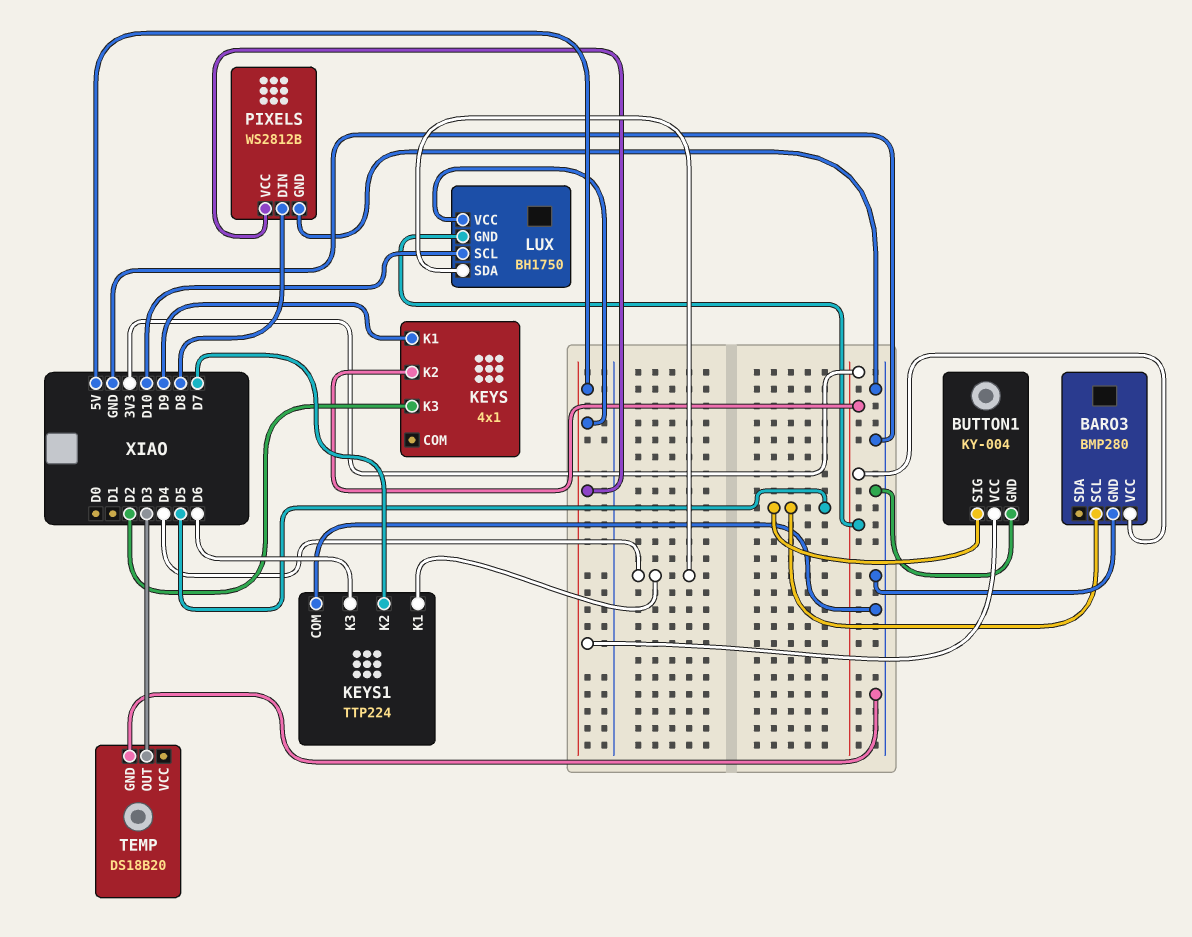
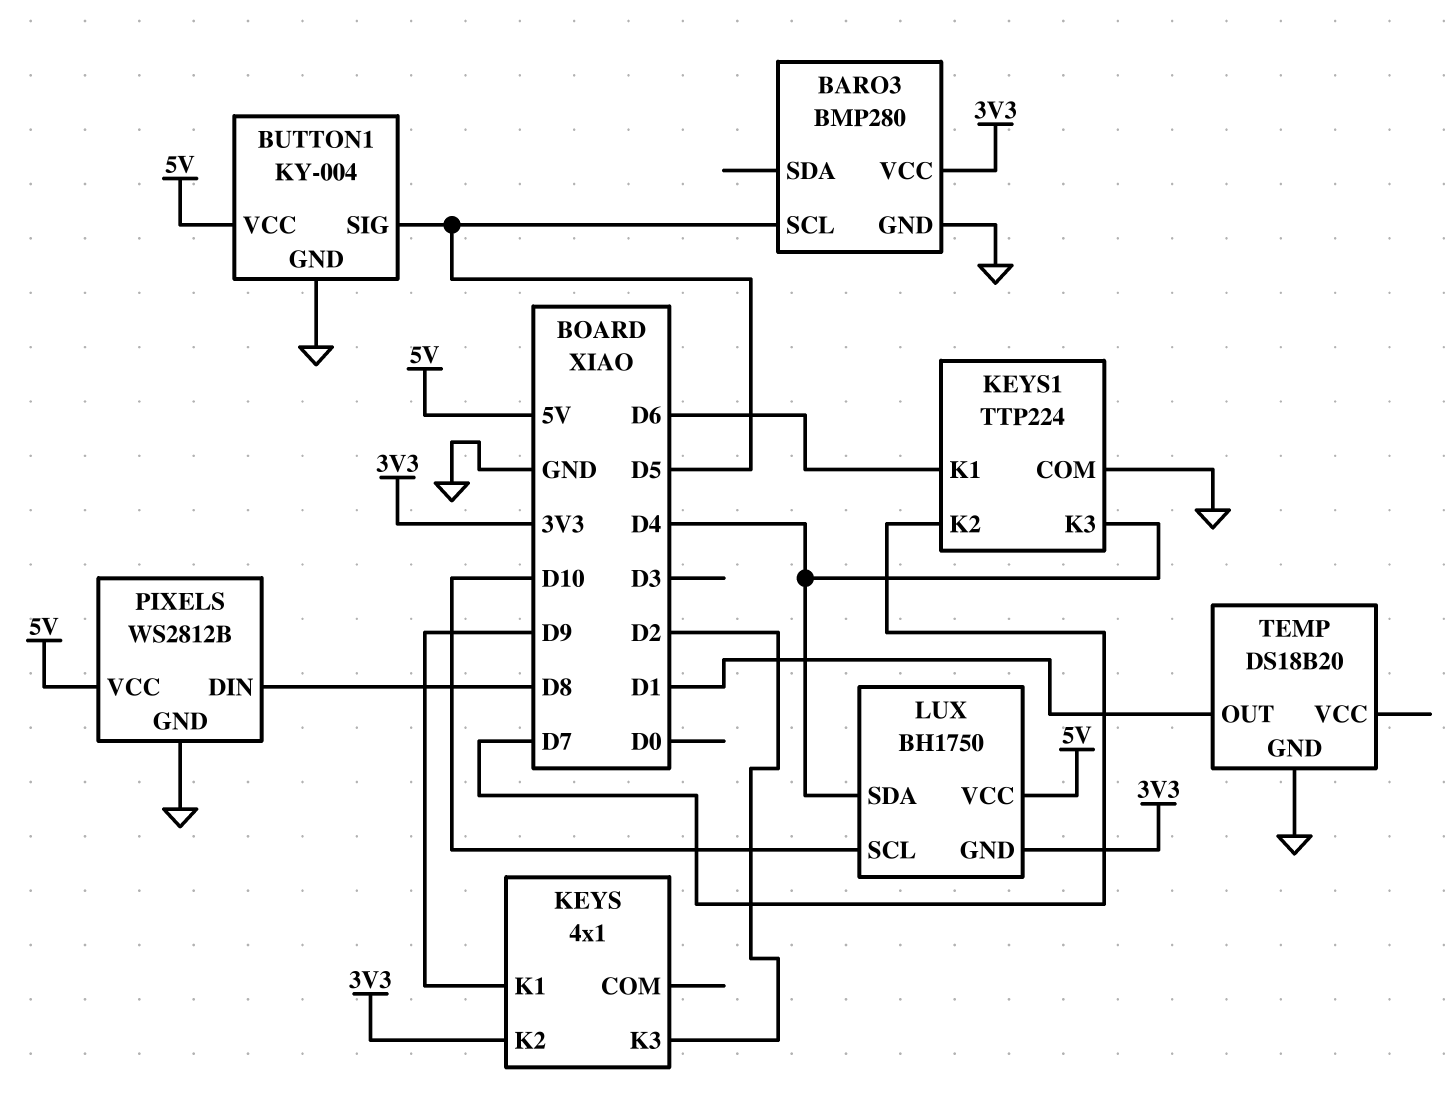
KEYS1 pin K1: D4 -> D6
KEYS1 pin K3: D6 -> D4
TEMP pin OUT: D3 -> D1

